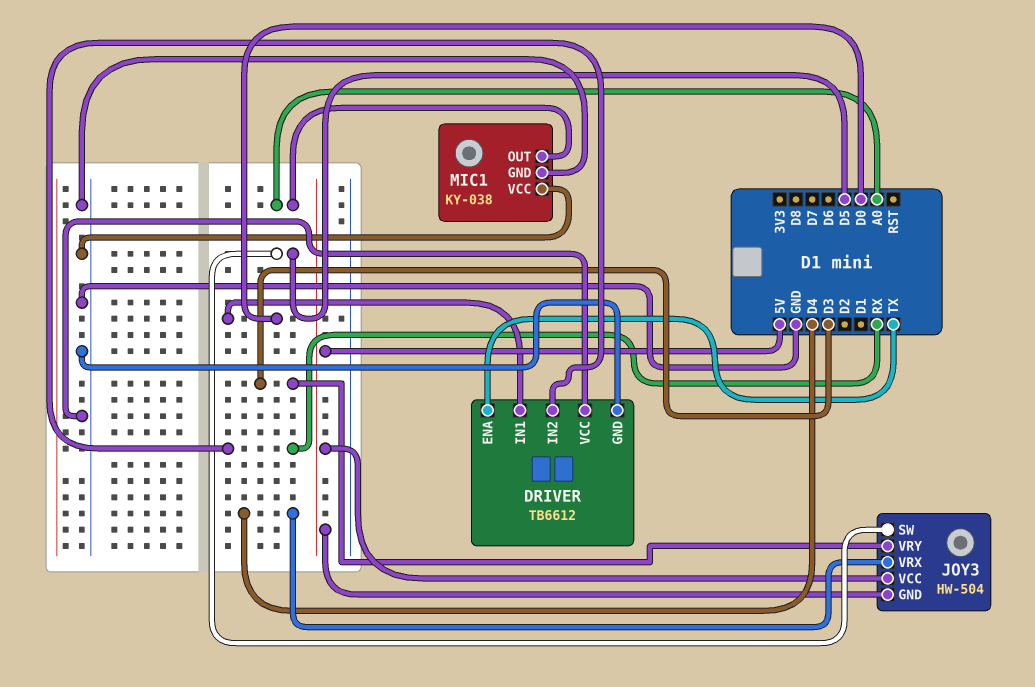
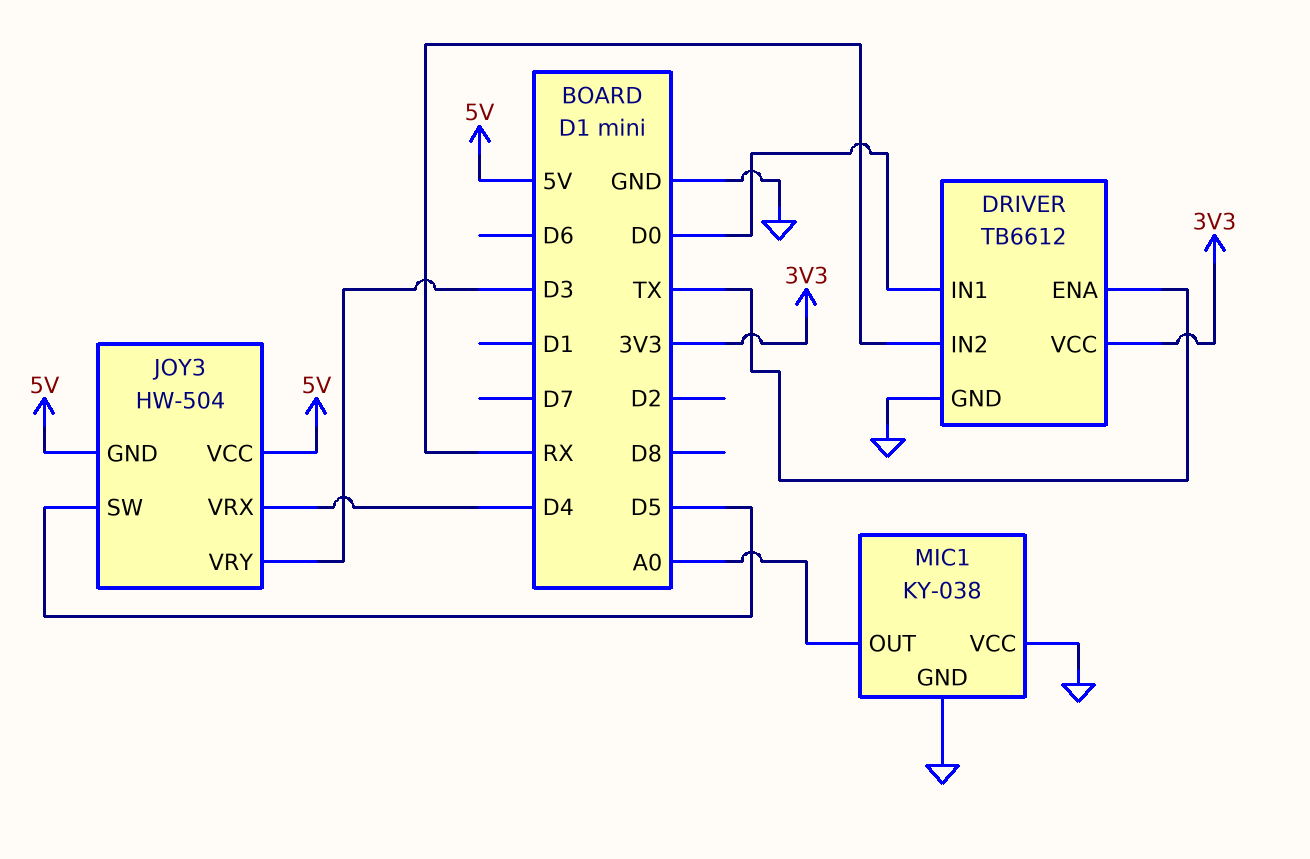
DRIVER pin VCC: GND -> 3V3

